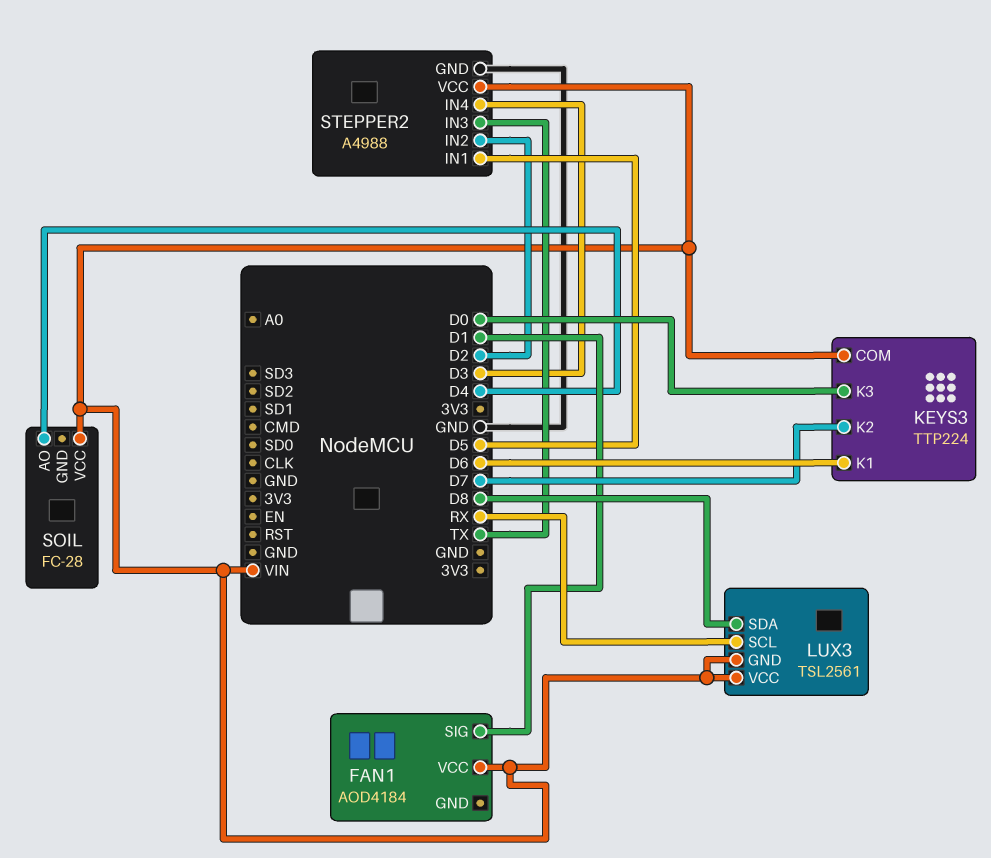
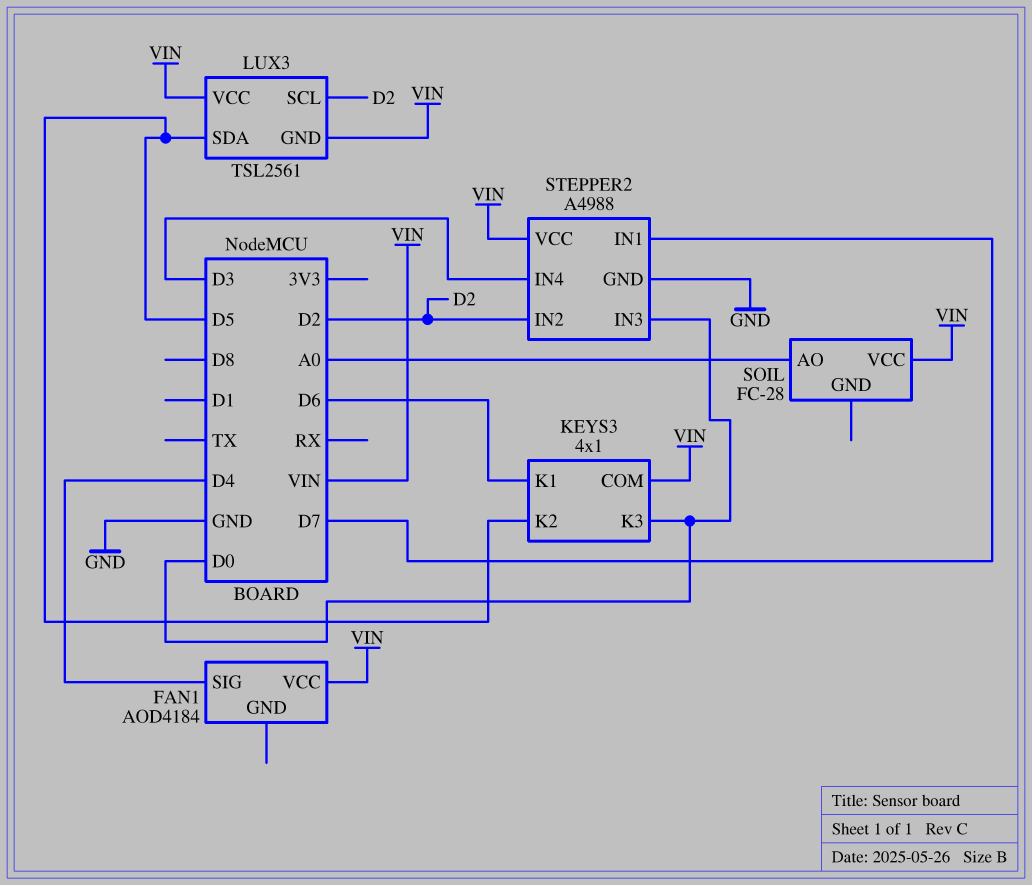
FAN1 pin SIG: D1 -> D4
KEYS3: TTP224 -> 4x1
KEYS3 pin K2: D7 -> D5
LUX3 pin SCL: RX -> D2
LUX3 pin SDA: D8 -> D5
SOIL pin AO: D4 -> A0
STEPPER2 pin IN1: D5 -> D7
STEPPER2 pin IN3: TX -> D0

